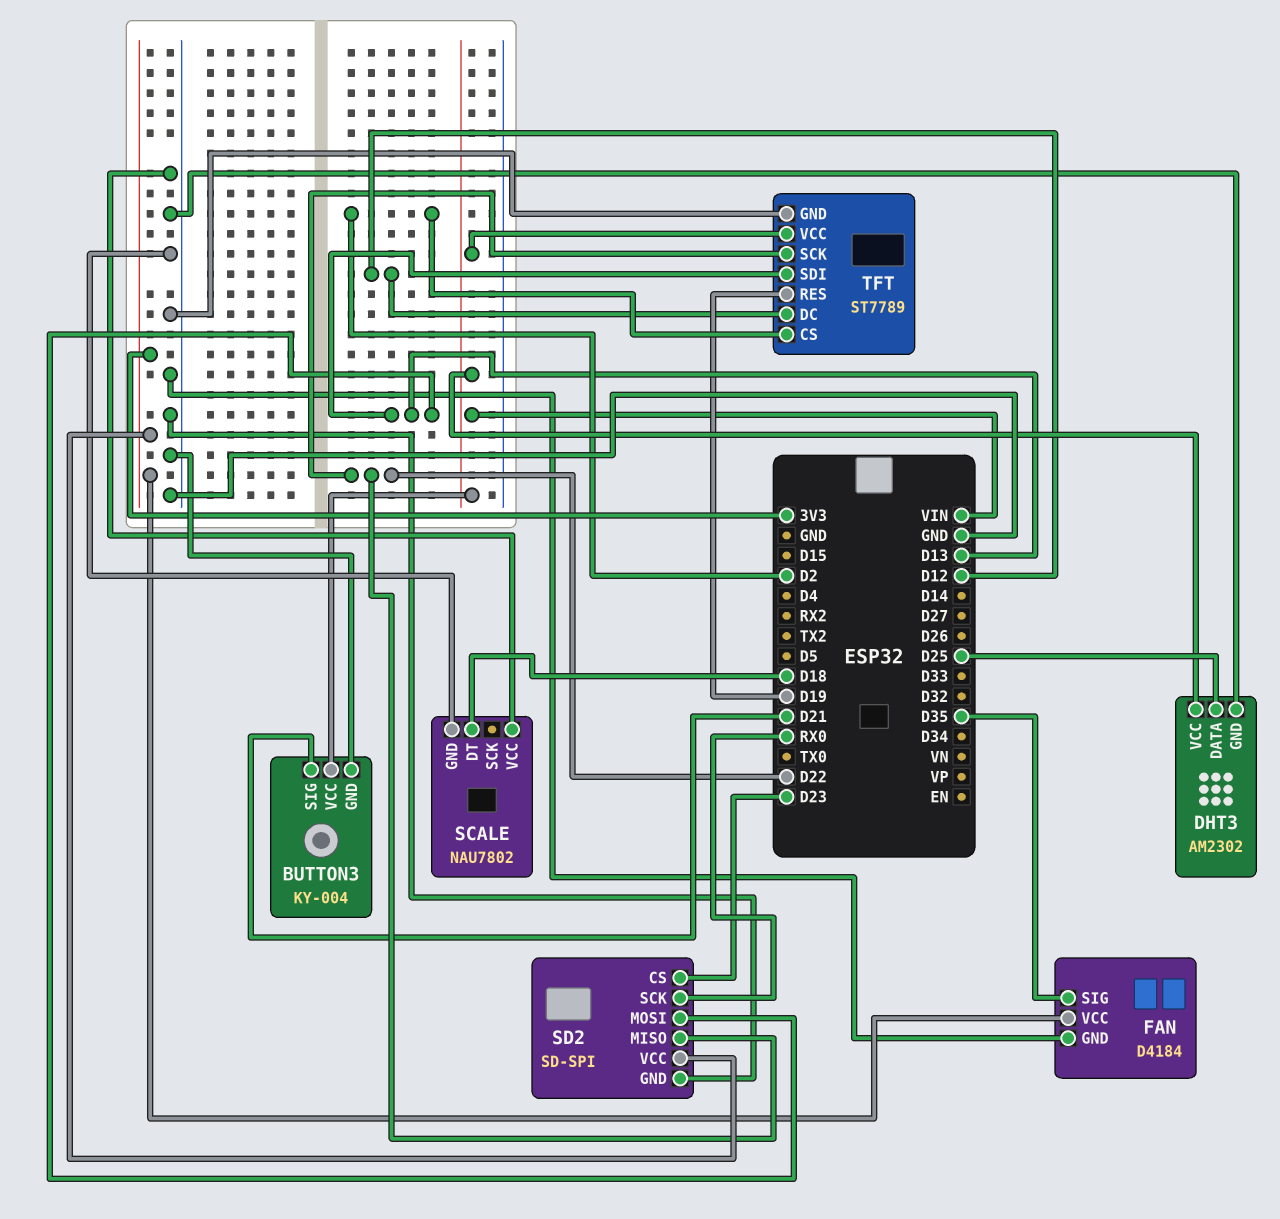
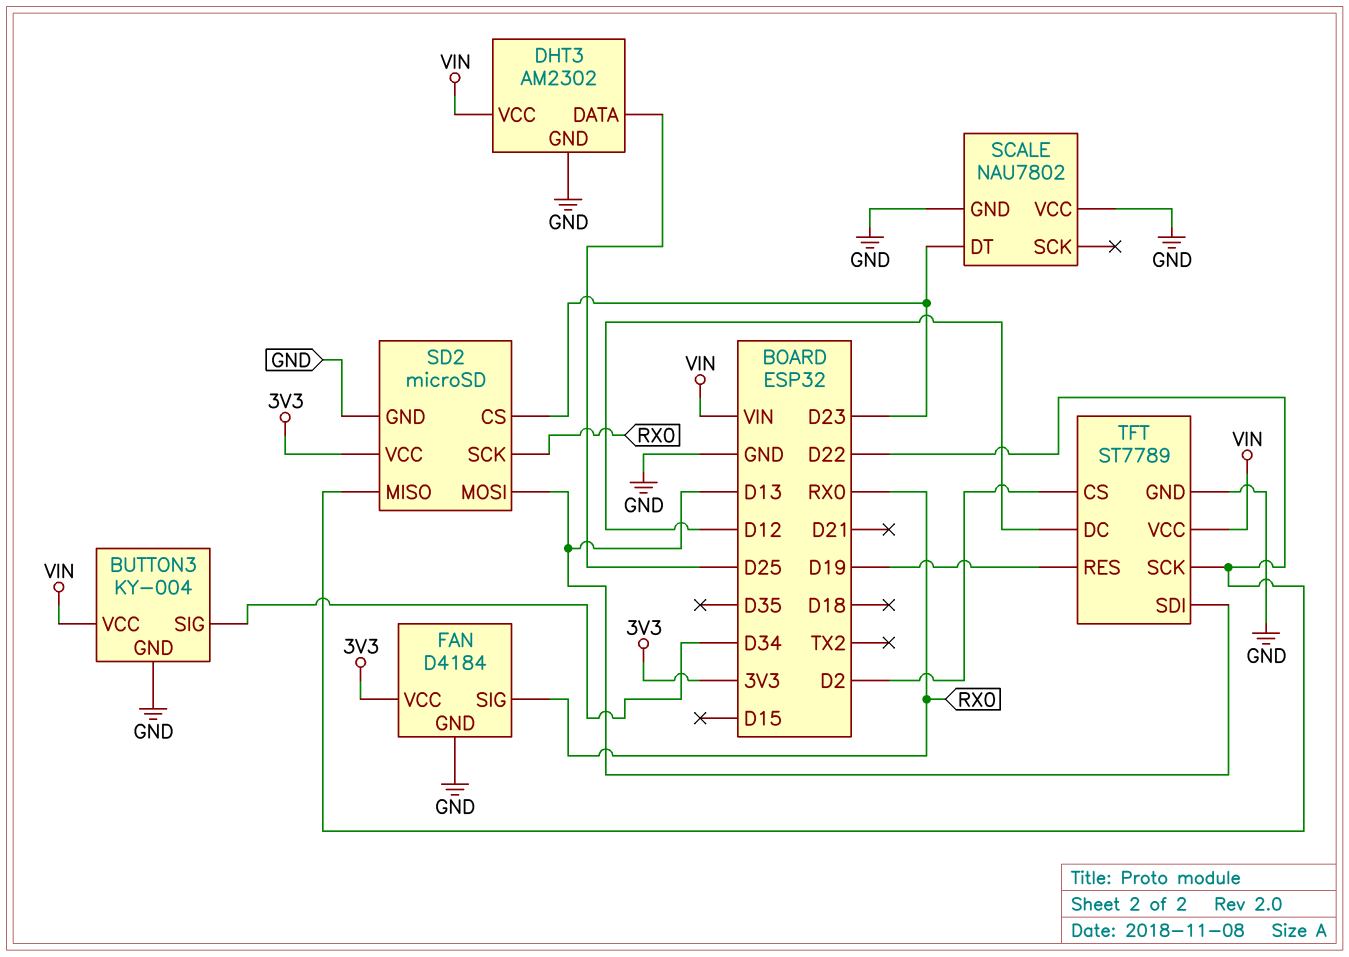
BUTTON3 pin SIG: D21 -> D34
FAN pin SIG: D35 -> RX0
SCALE pin DT: D18 -> D23
SD2: SD-SPI -> microSD

